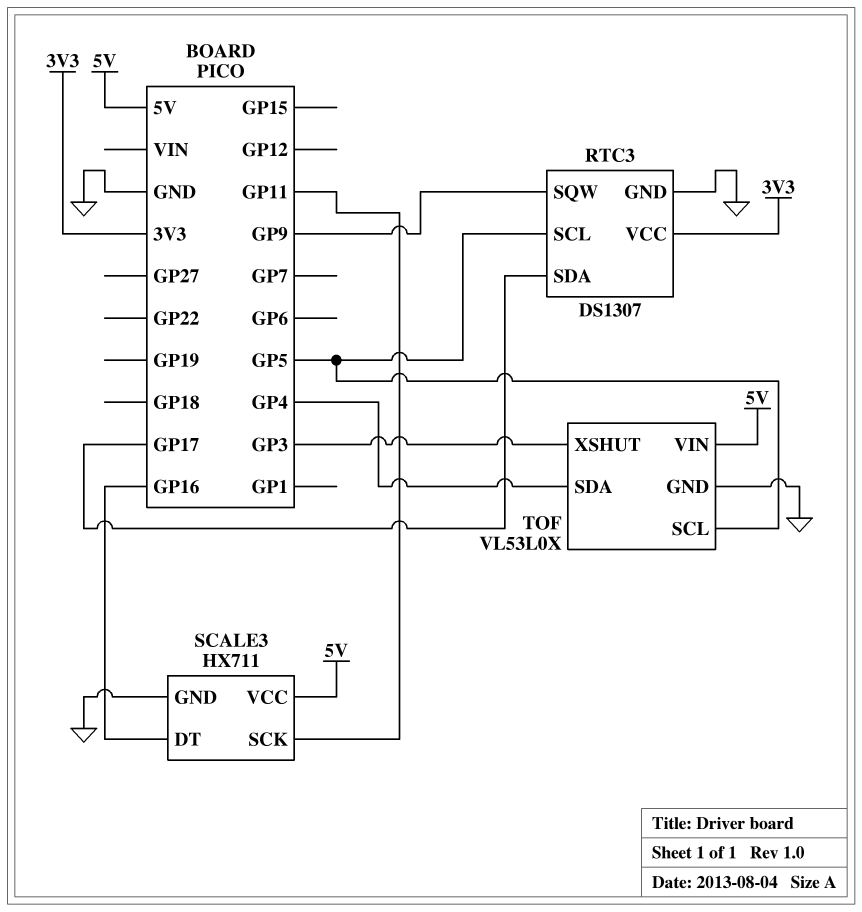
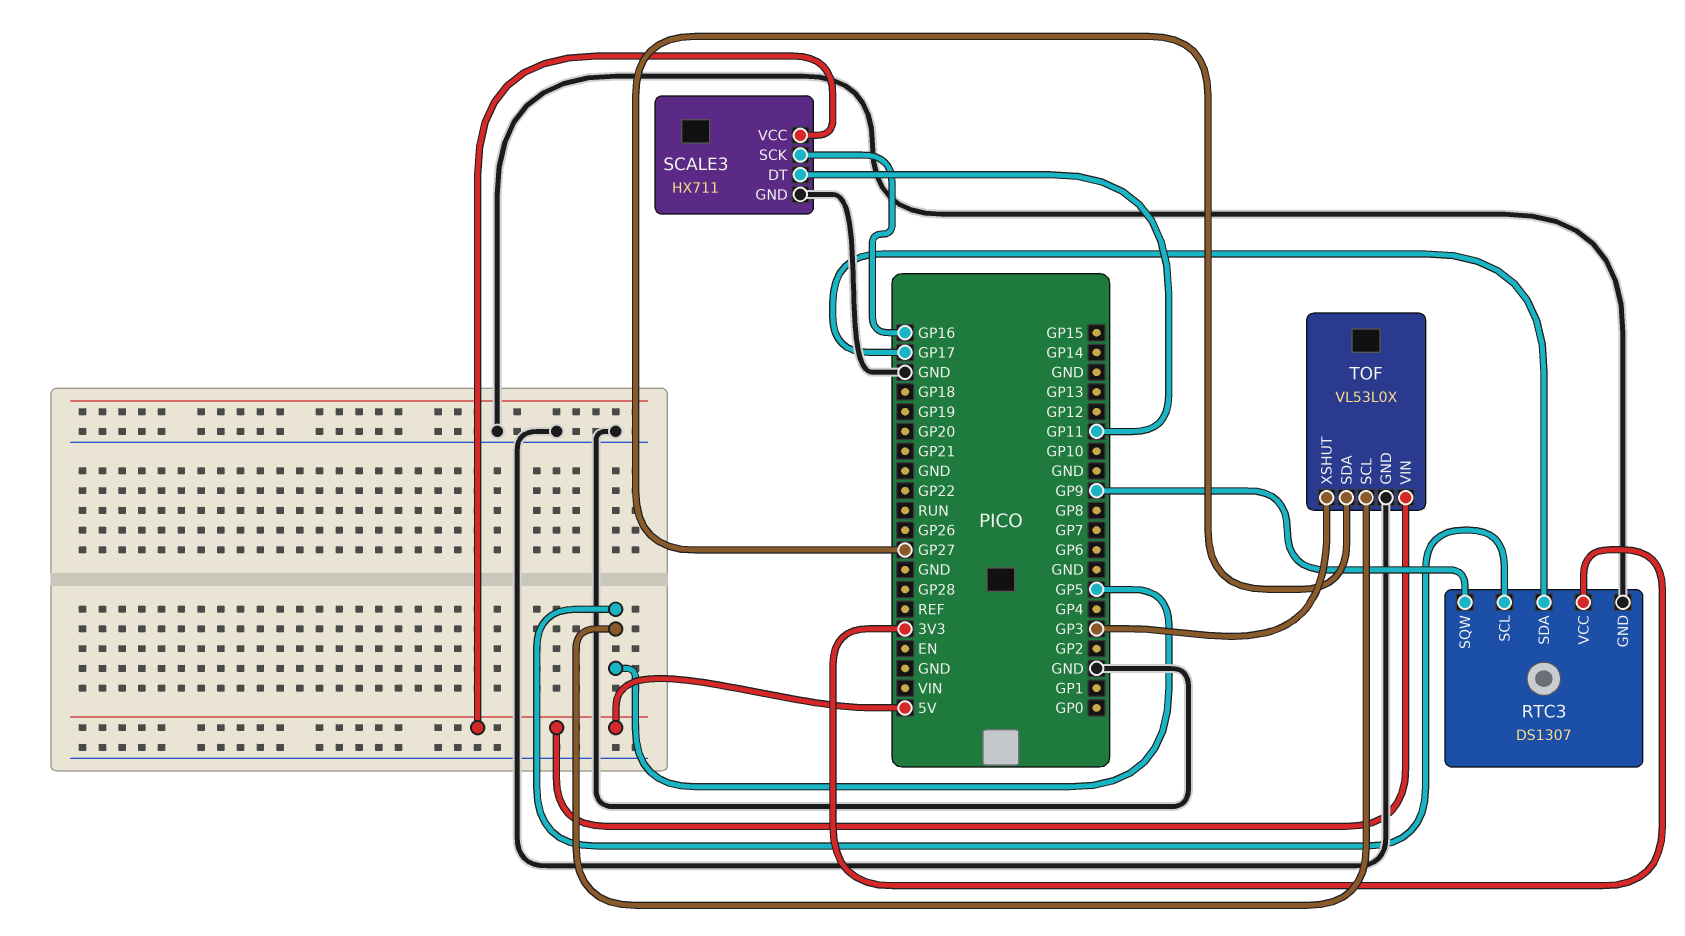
SCALE3 pin DT: GP16 -> GP11
SCALE3 pin SCK: GP11 -> GP16
TOF pin SDA: GP4 -> GP27

